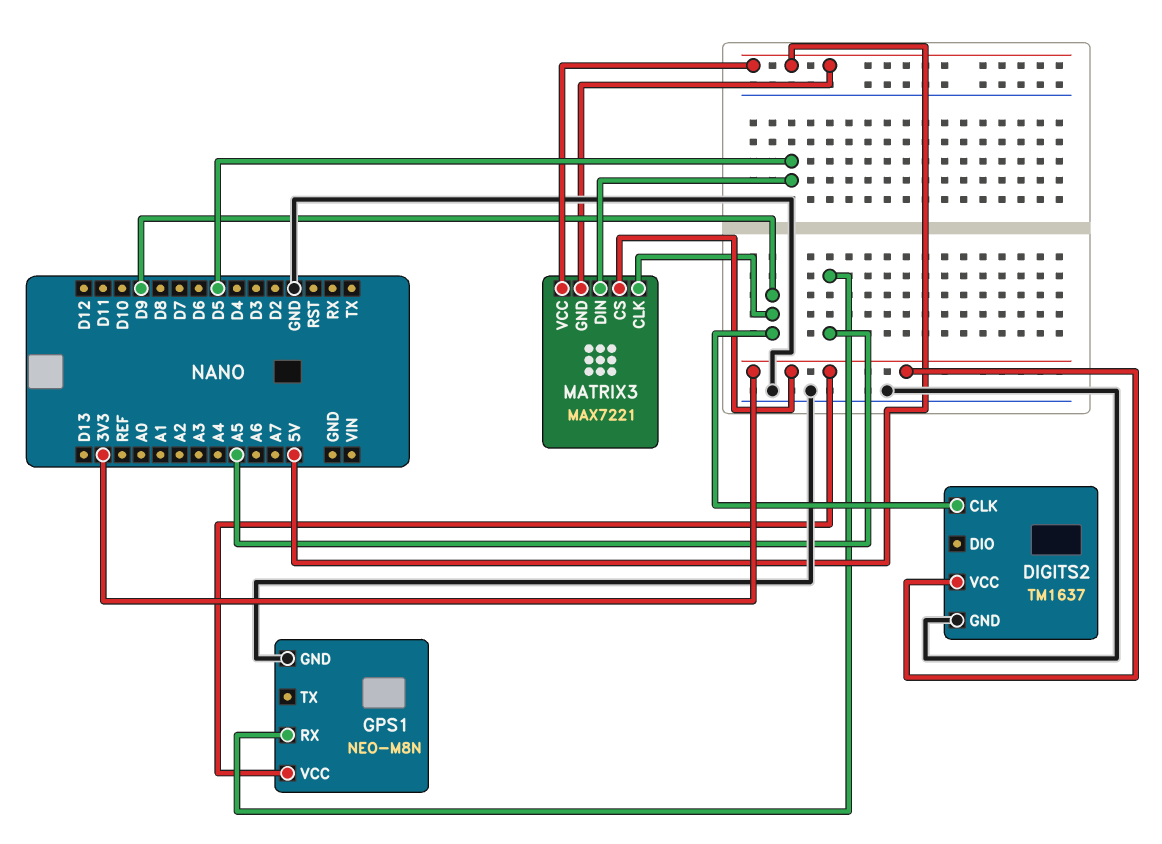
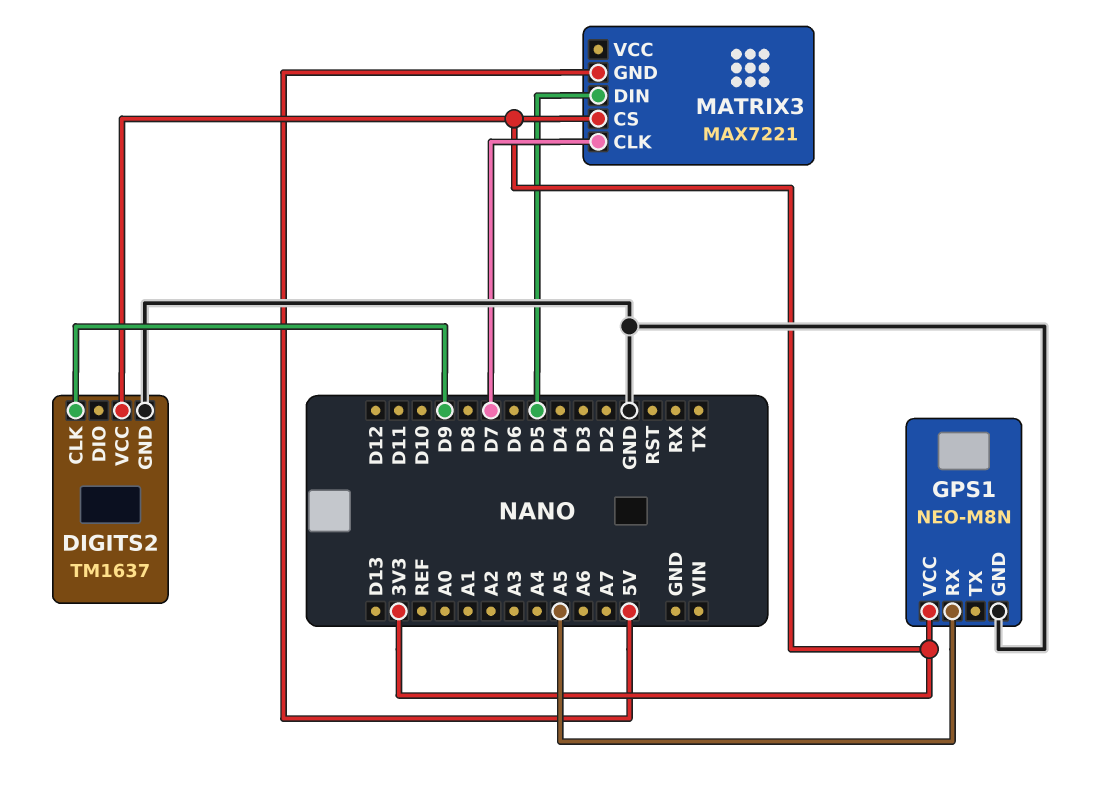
MATRIX3 pin CLK: D9 -> D7
MATRIX3 pin VCC: 5V -> none

